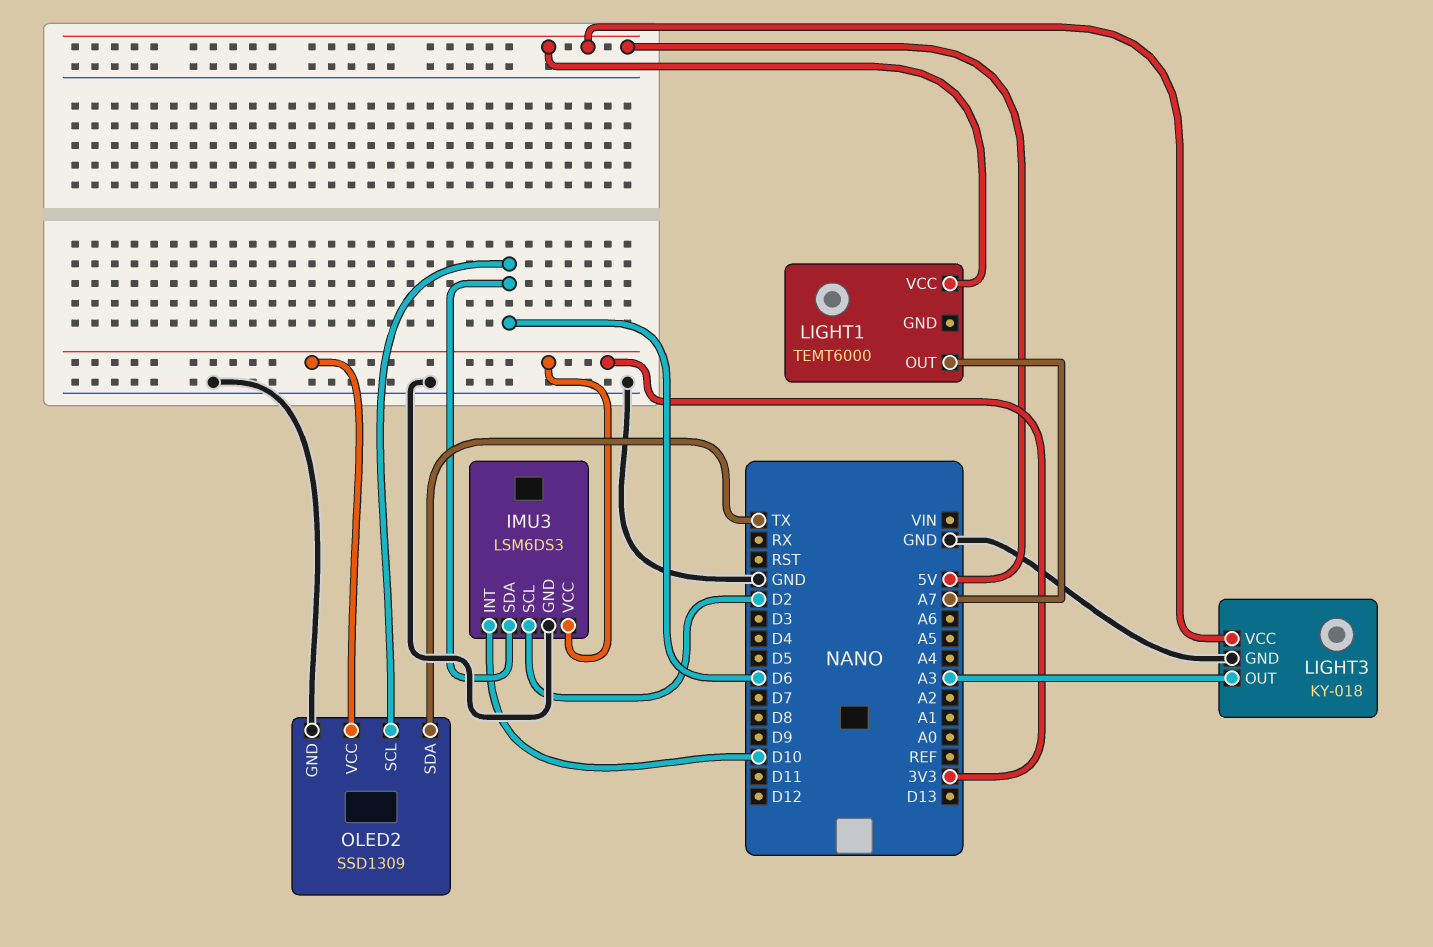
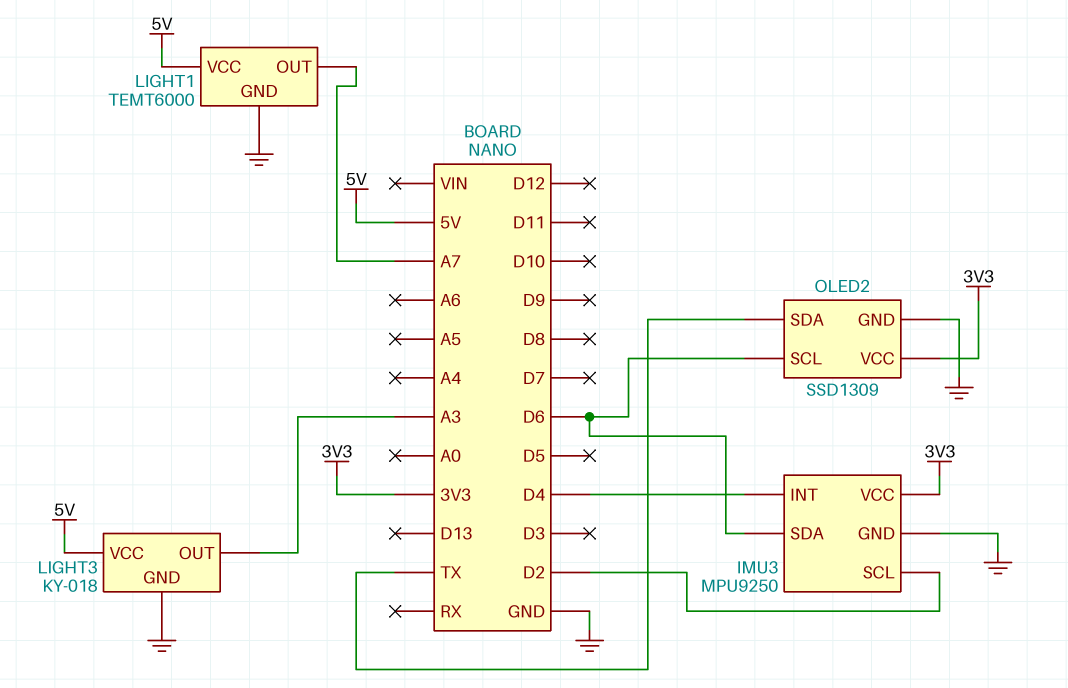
IMU3: LSM6DS3 -> MPU9250
IMU3 pin INT: D10 -> D4
LIGHT1 pin GND: none -> GND

